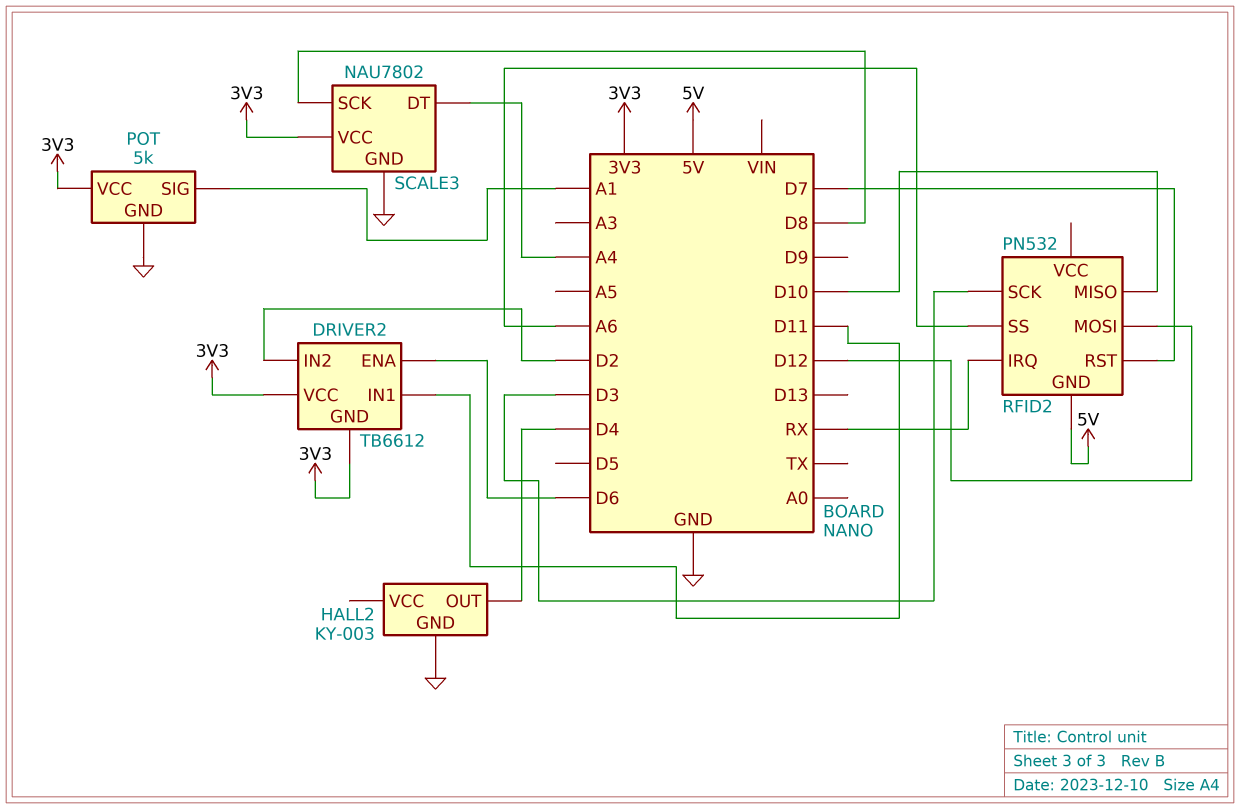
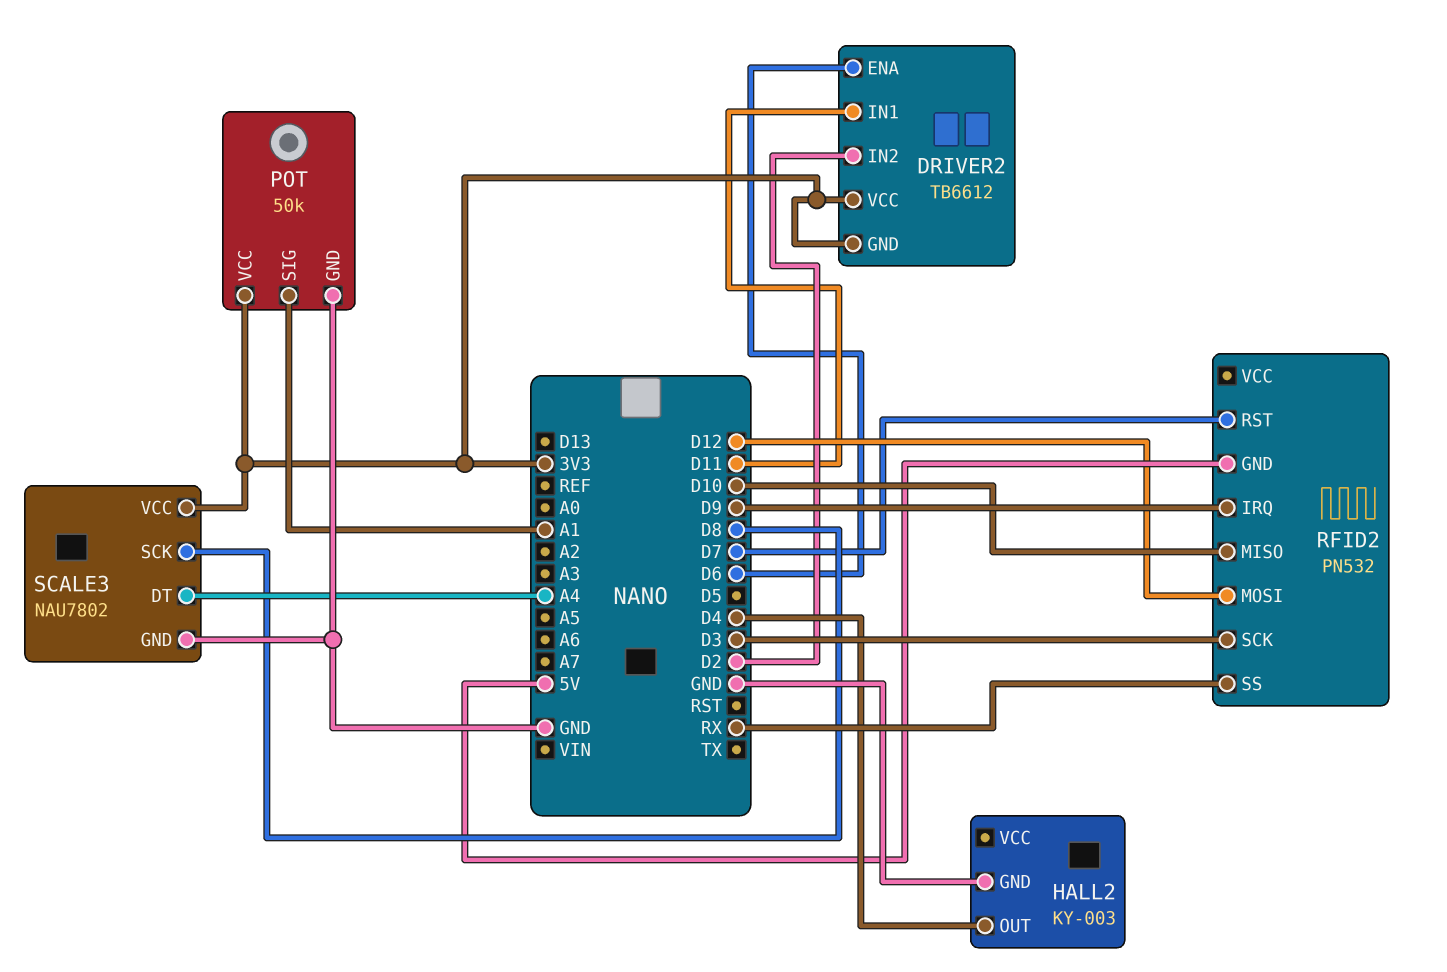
POT: 5k -> 50k
RFID2 pin IRQ: RX -> D9
RFID2 pin SS: A6 -> RX

